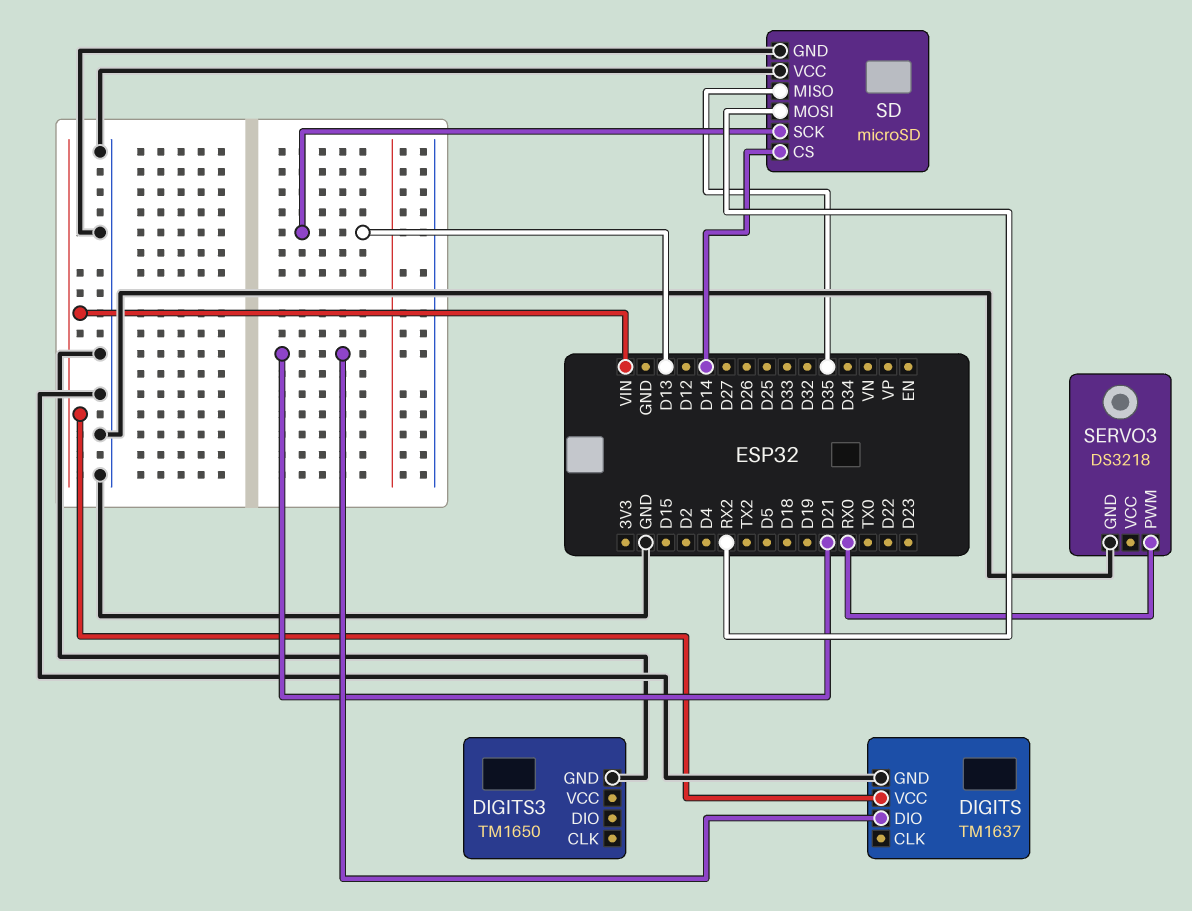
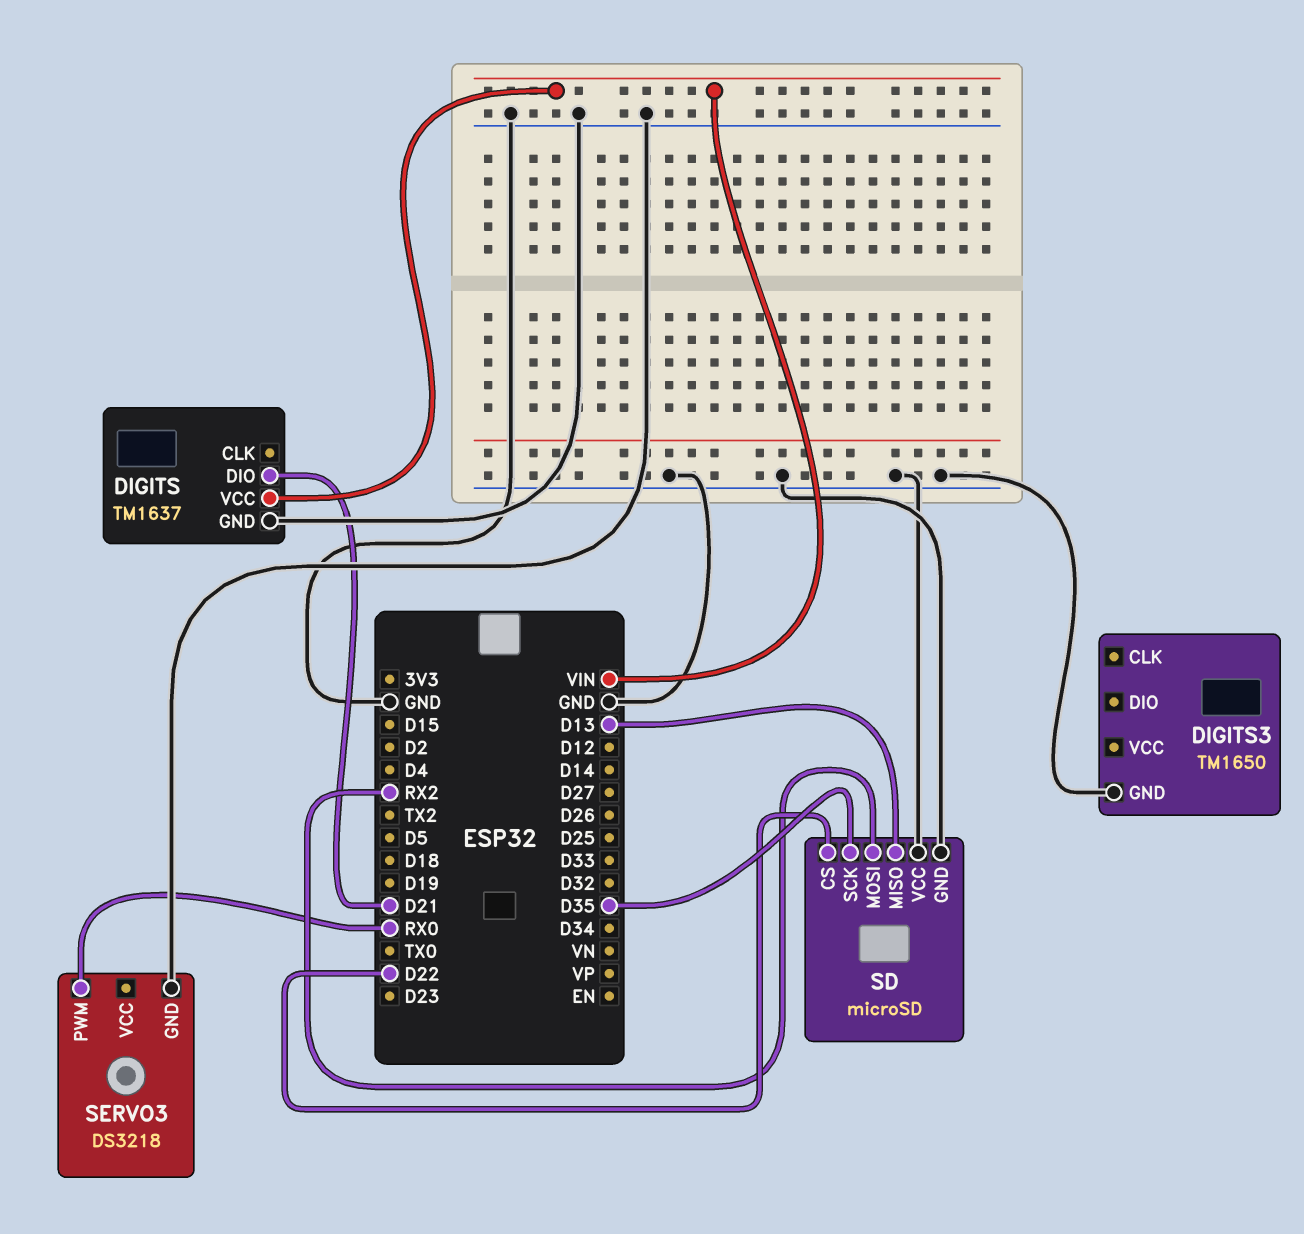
SD pin CS: D14 -> D22
SD pin MISO: D35 -> D13
SD pin SCK: D13 -> D35

